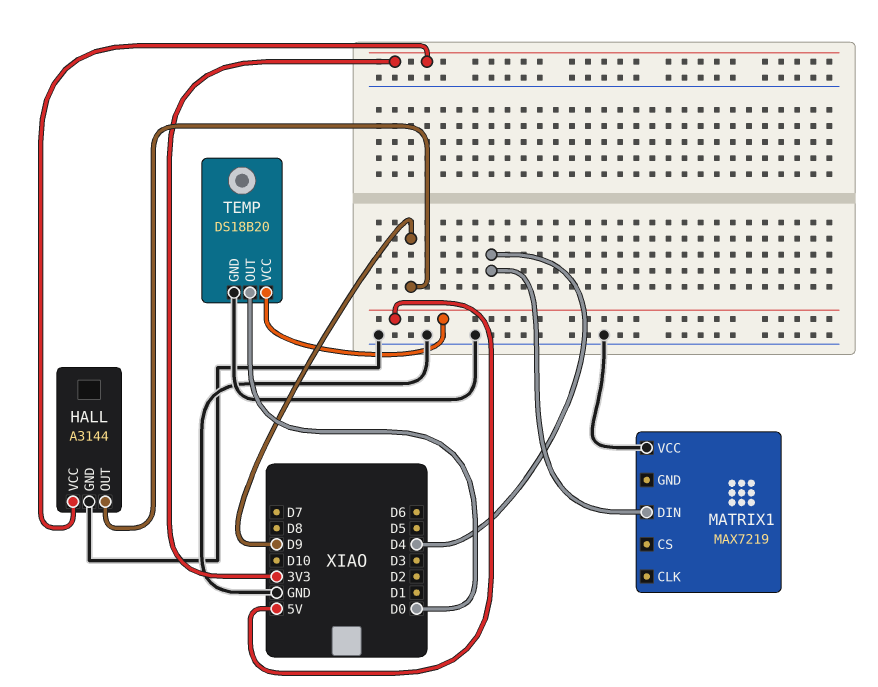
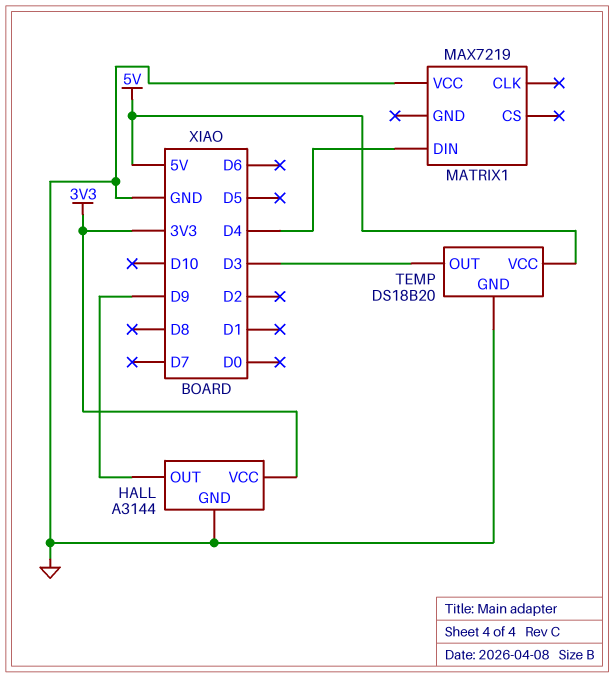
TEMP pin OUT: D0 -> D3

